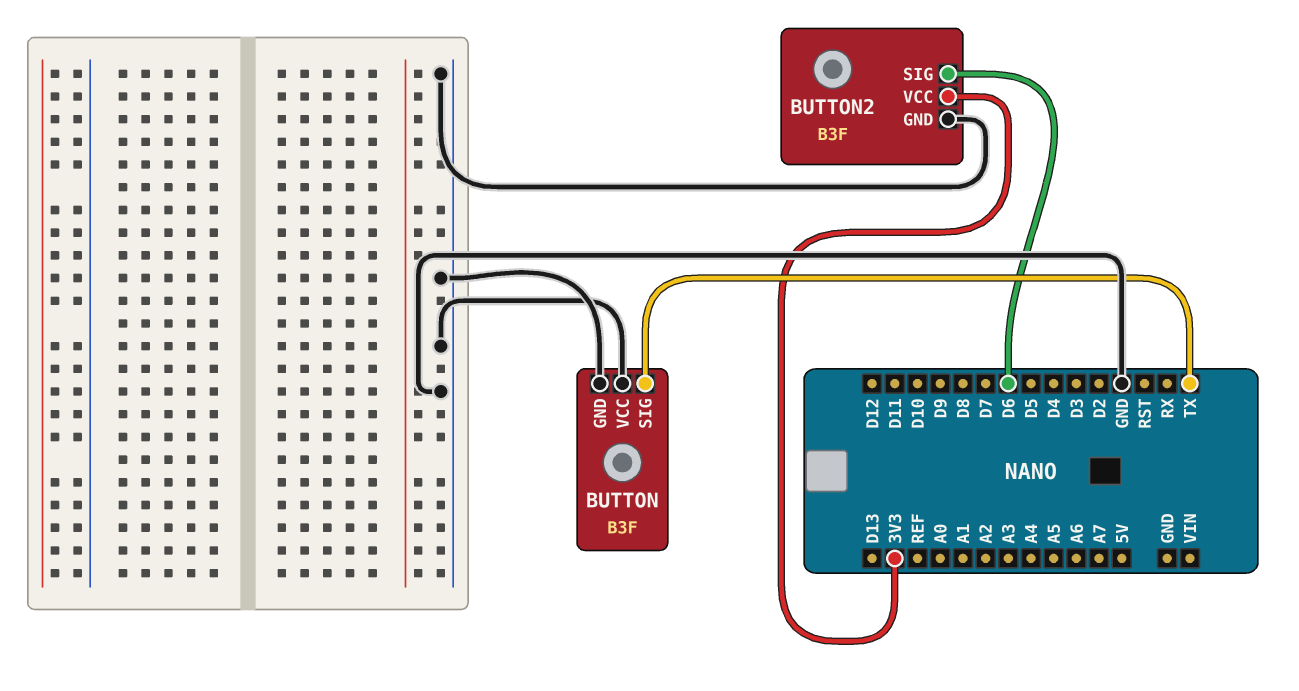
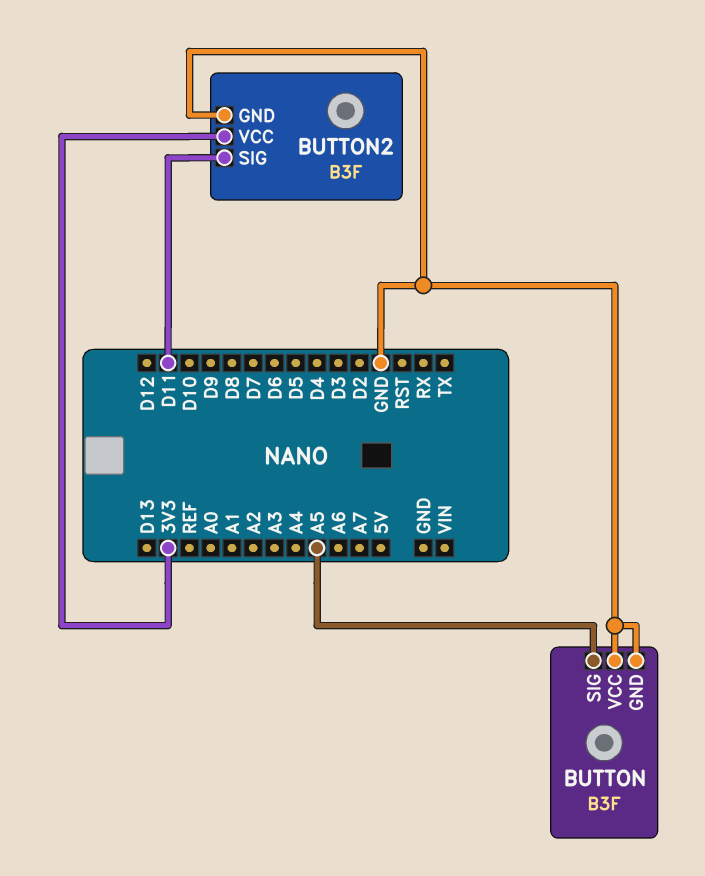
BUTTON pin SIG: TX -> A5
BUTTON2 pin SIG: D6 -> D11

